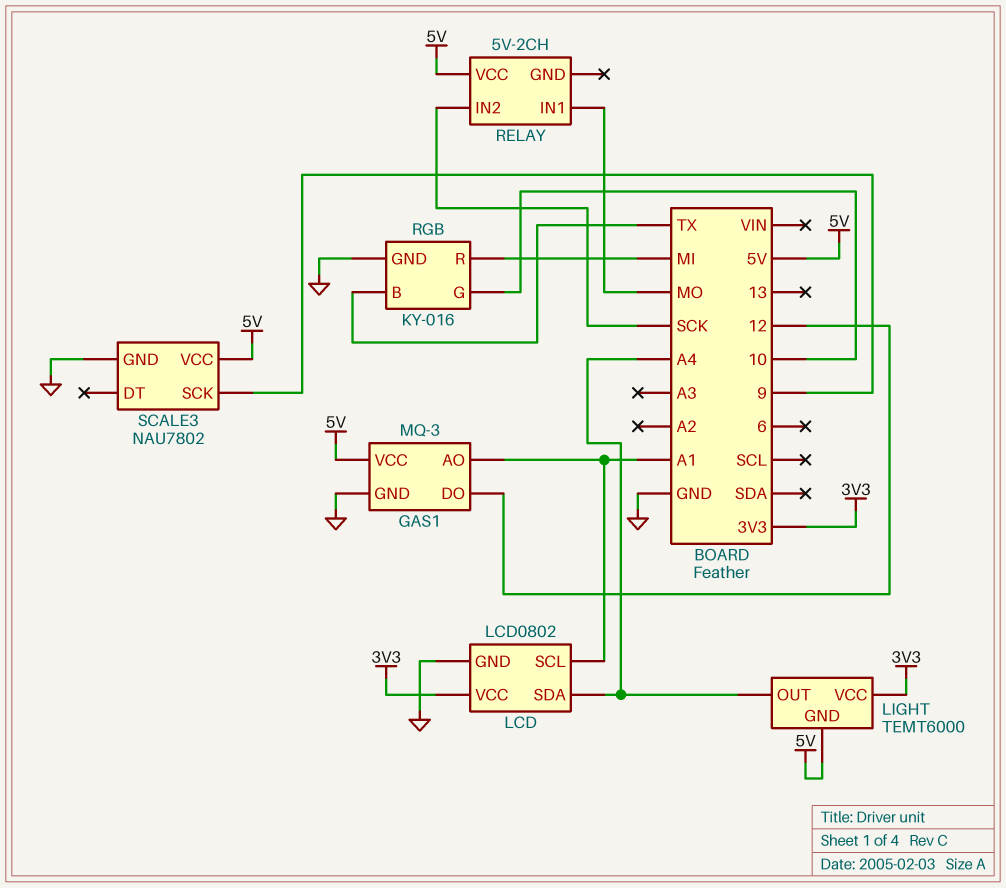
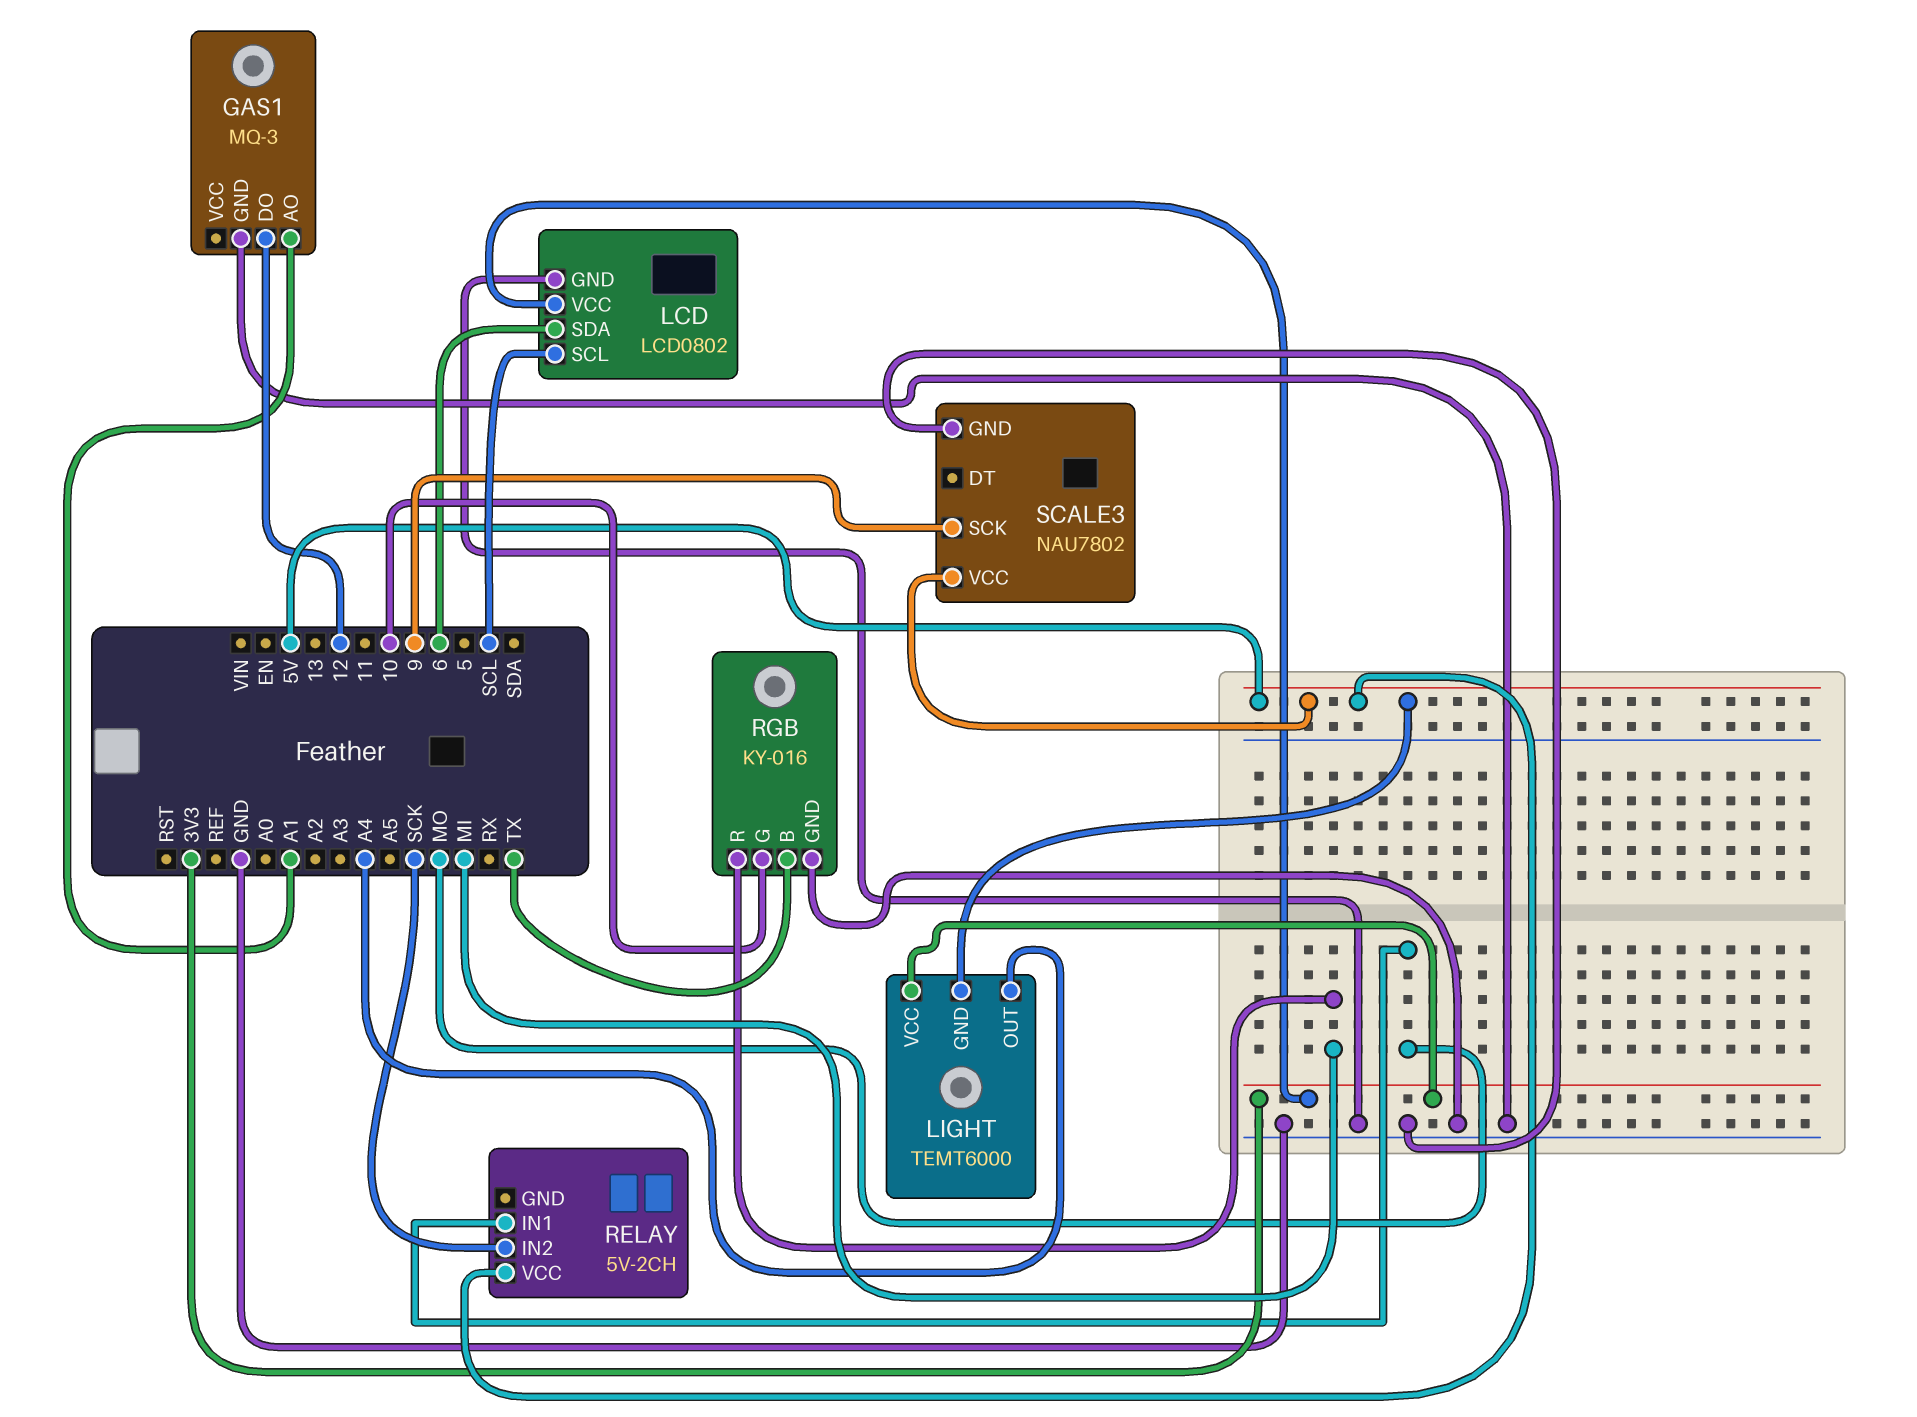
GAS1 pin VCC: 5V -> none
LCD pin SCL: A1 -> SCL
LCD pin SDA: A4 -> 6

